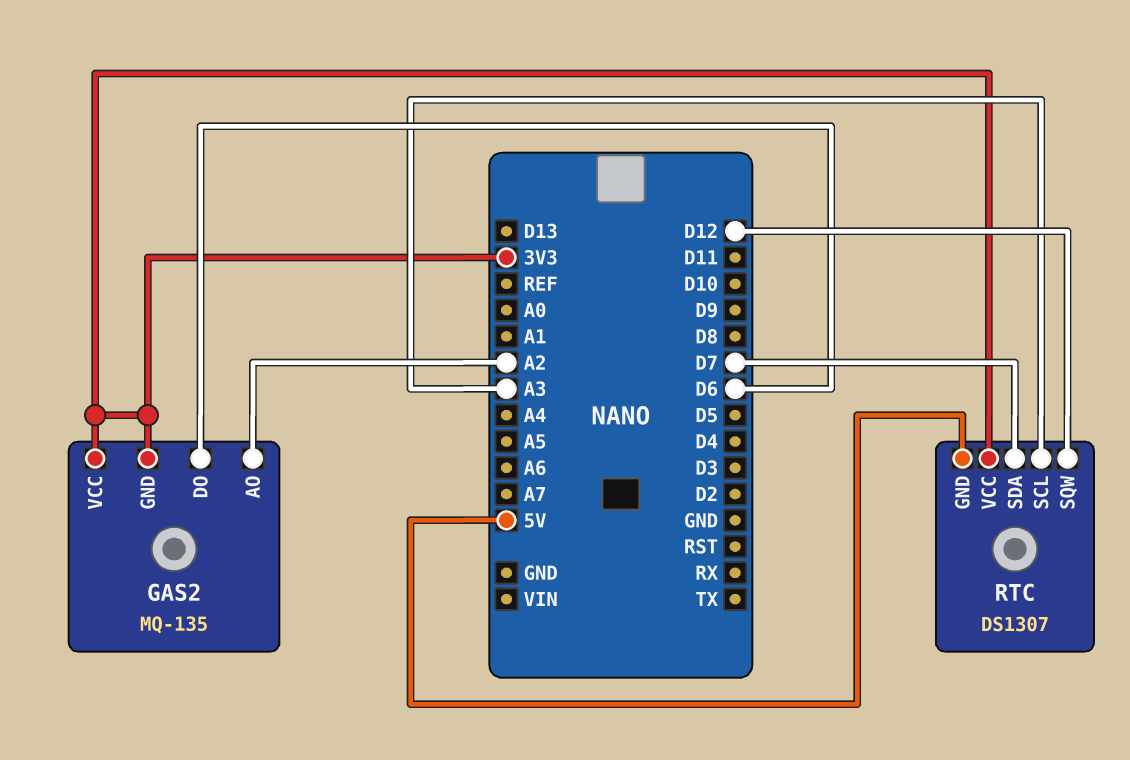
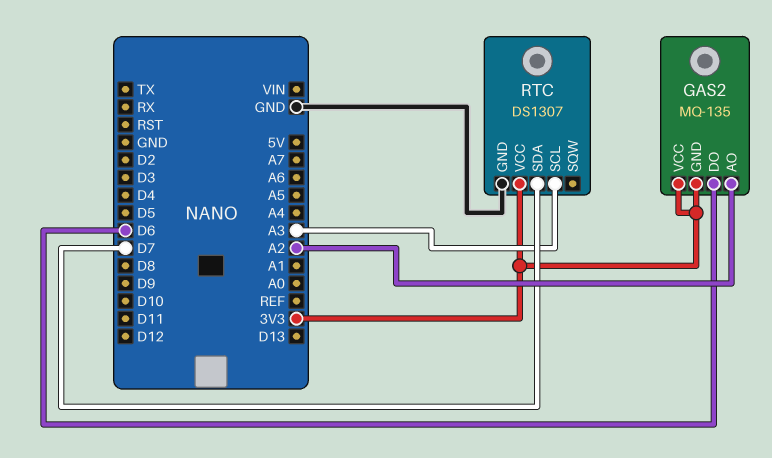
RTC pin GND: 5V -> GND
RTC pin SQW: D12 -> none

